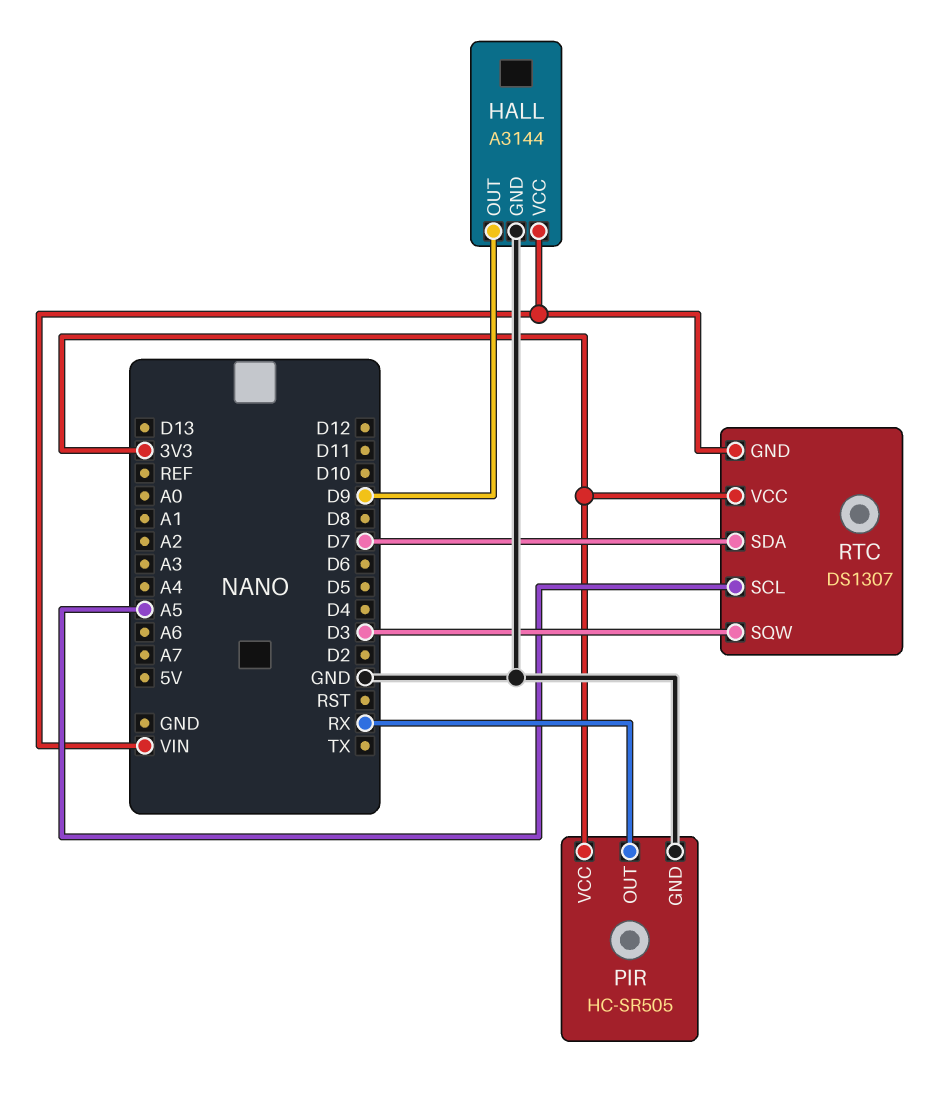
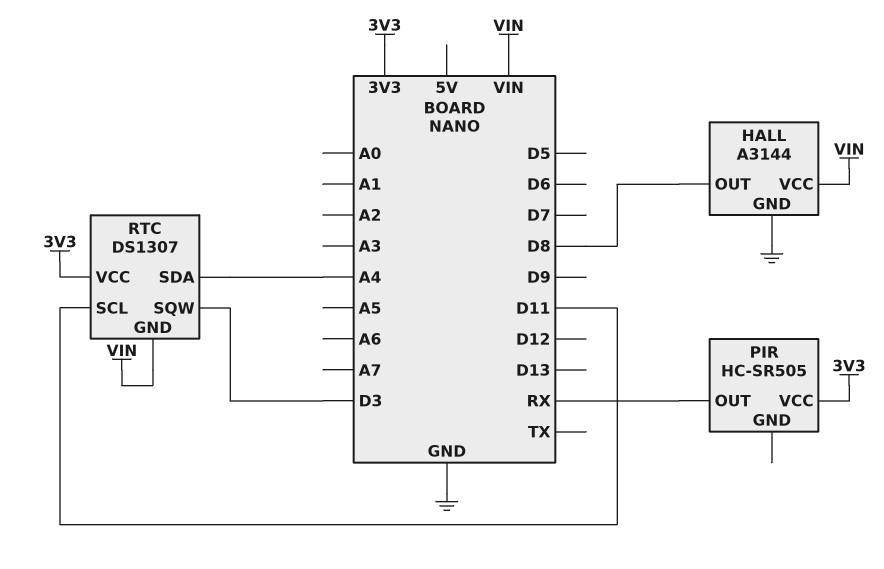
HALL pin OUT: D9 -> D8
PIR pin GND: GND -> none
RTC pin SCL: A5 -> D11
RTC pin SDA: D7 -> A4

